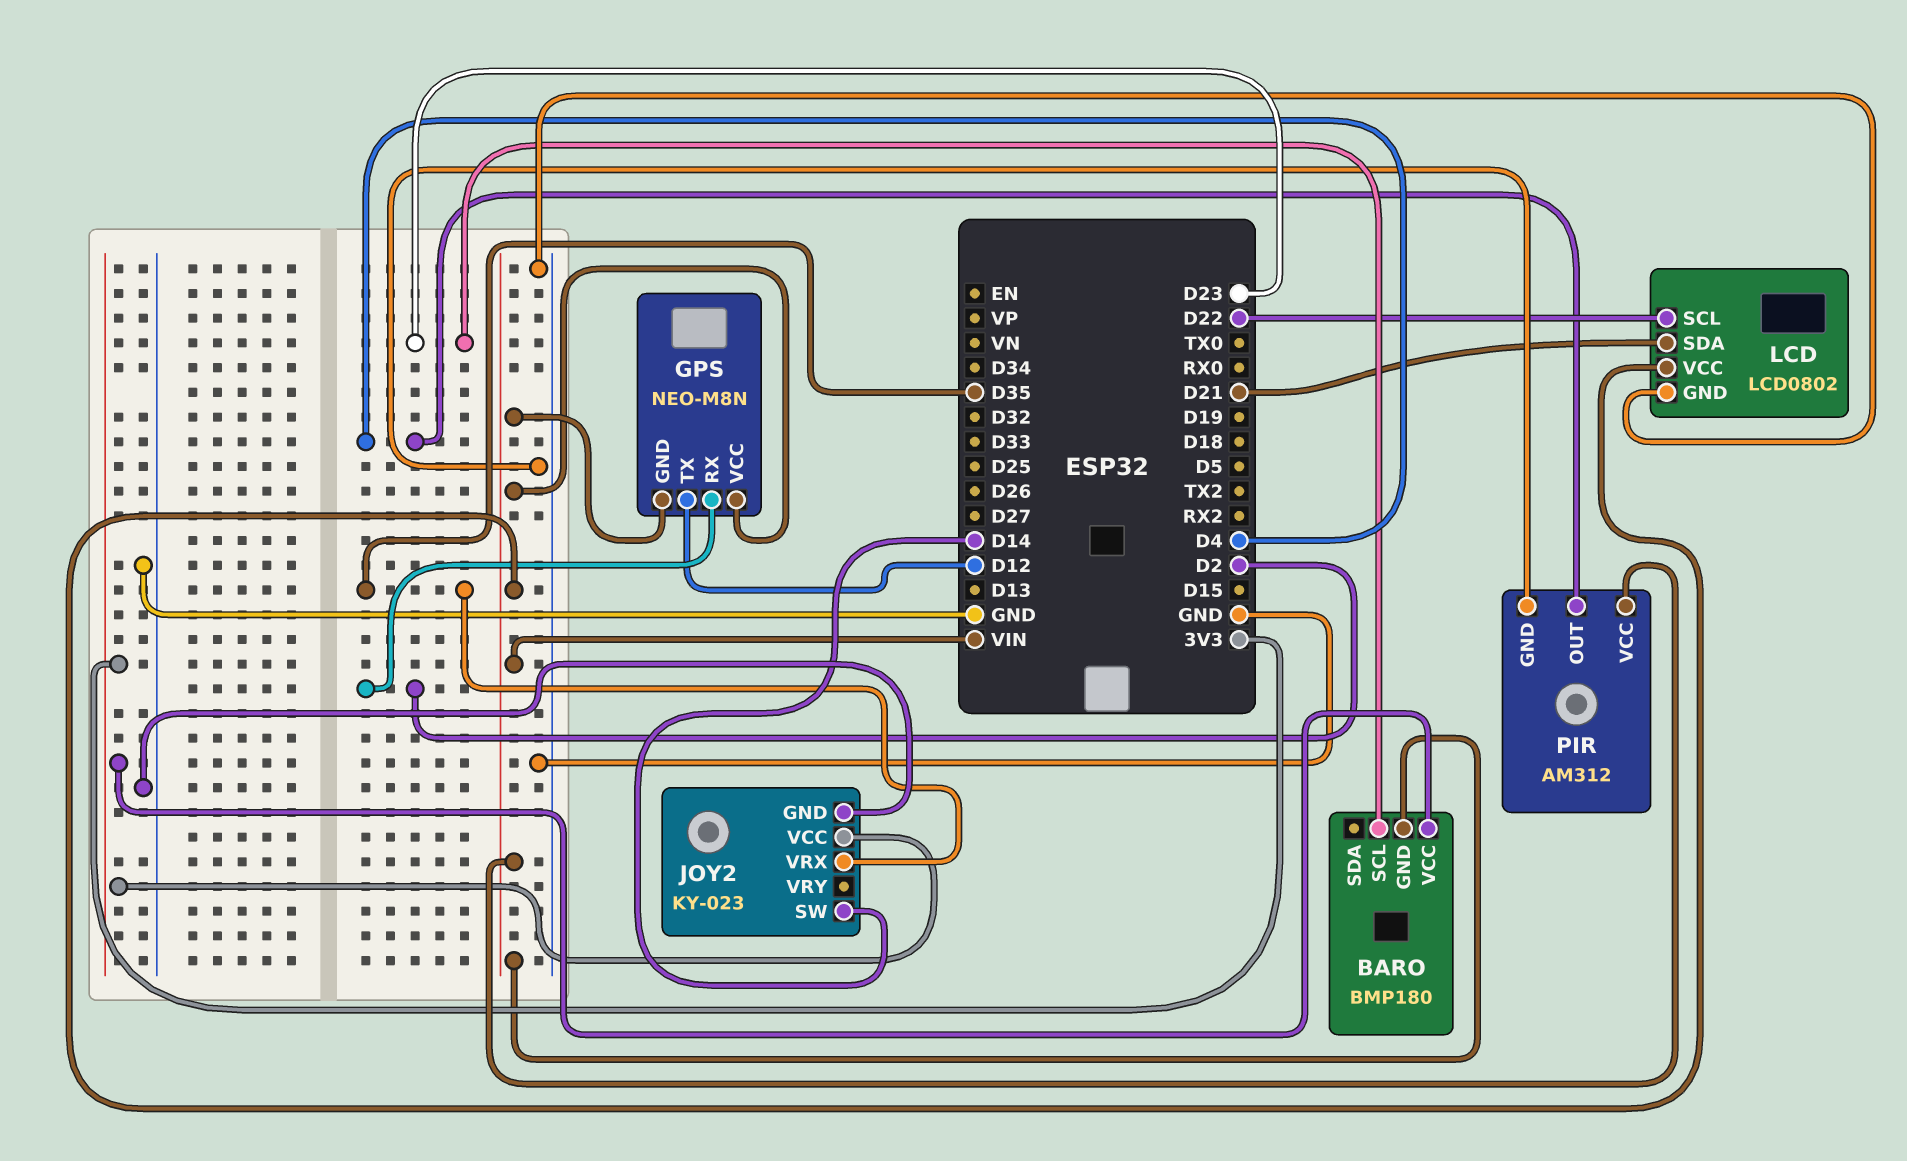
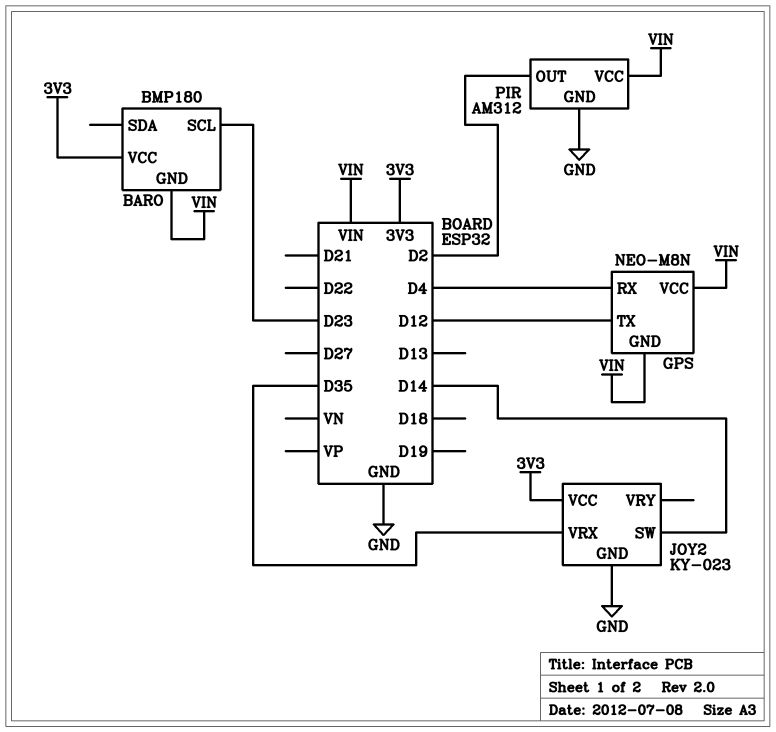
GPS pin RX: D2 -> D4
LCD: LCD0802 -> none
LCD pin GND: GND -> none
LCD pin SCL: D22 -> none
LCD pin SDA: D21 -> none
LCD pin VCC: VIN -> none
PIR pin OUT: D4 -> D2

